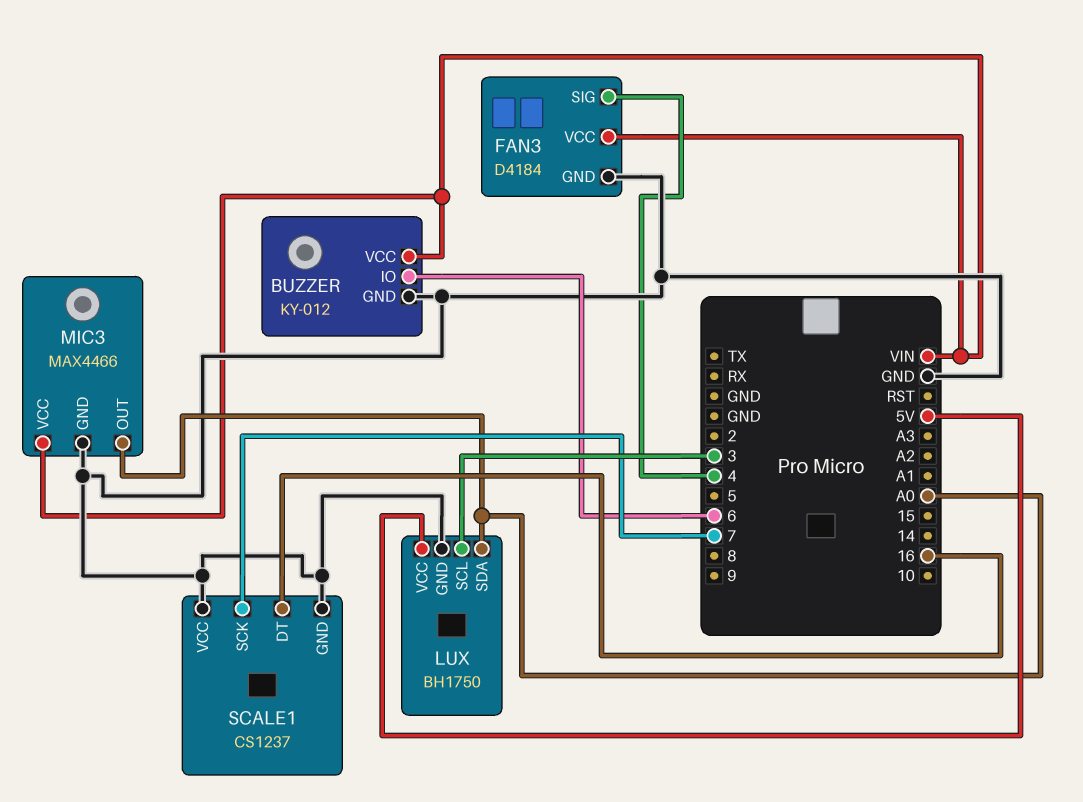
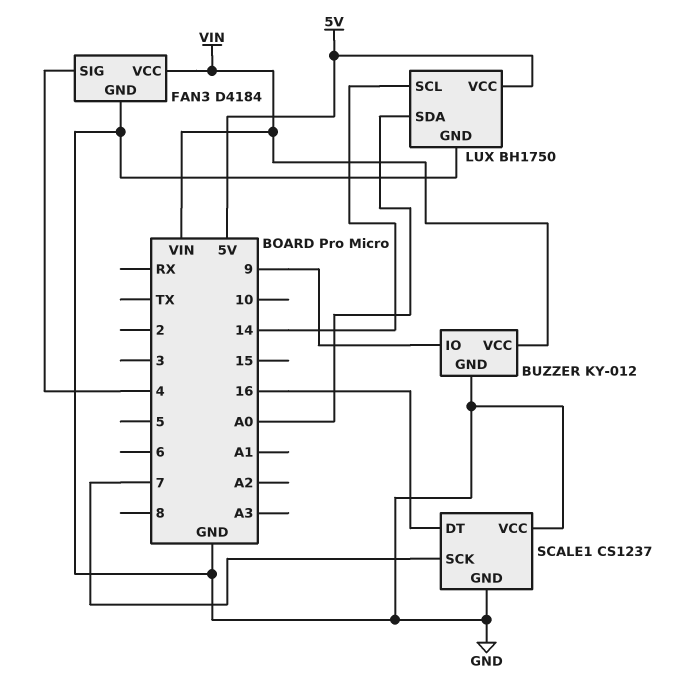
BUZZER pin IO: 6 -> 9
LUX pin SCL: 3 -> 14
MIC3: MAX4466 -> none
MIC3 pin GND: GND -> none
MIC3 pin OUT: A0 -> none
MIC3 pin VCC: VIN -> none

